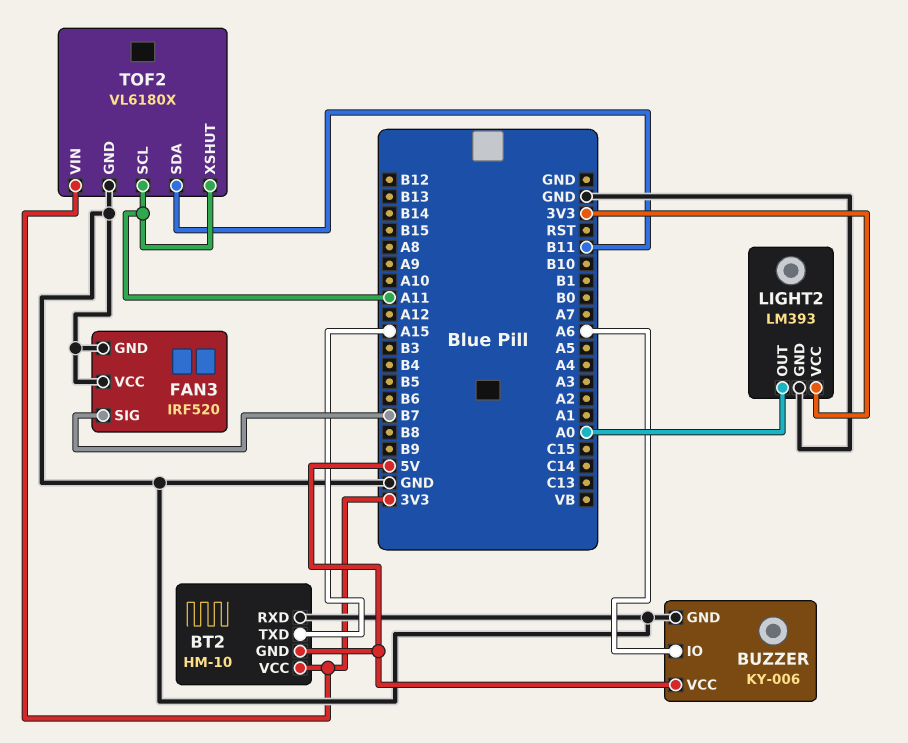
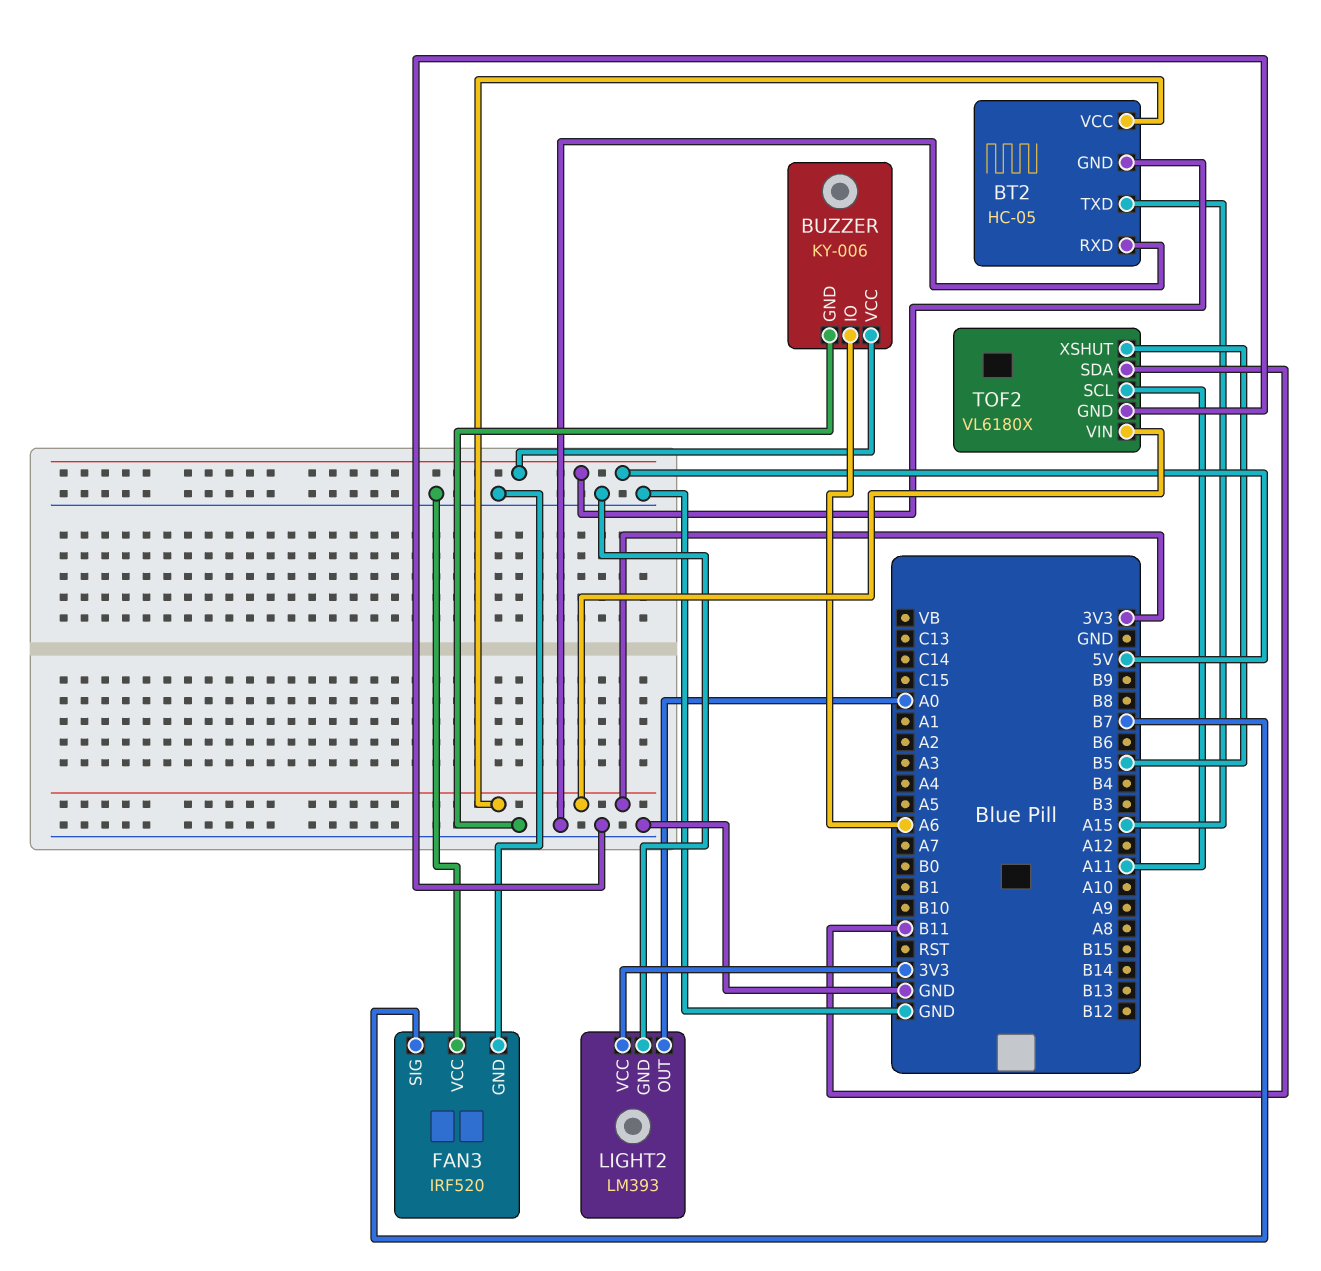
BT2: HM-10 -> HC-05
TOF2 pin XSHUT: A11 -> B5

